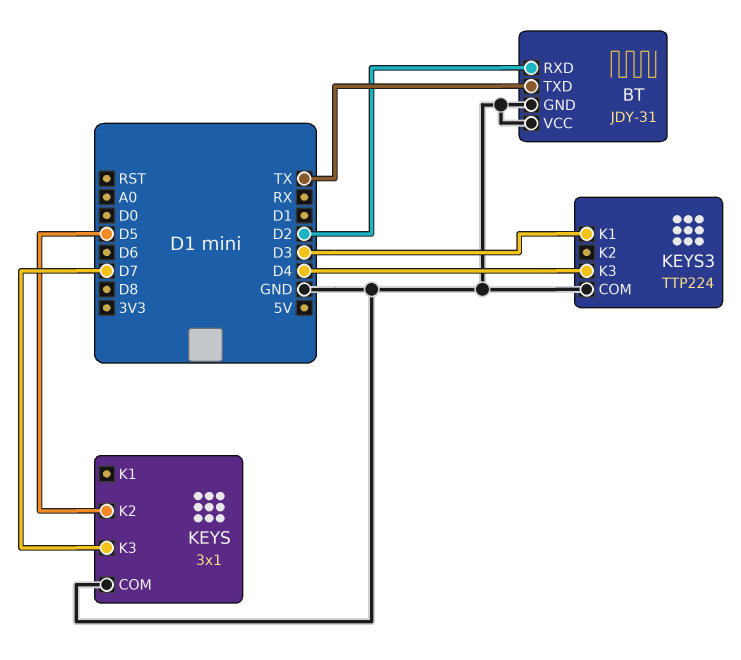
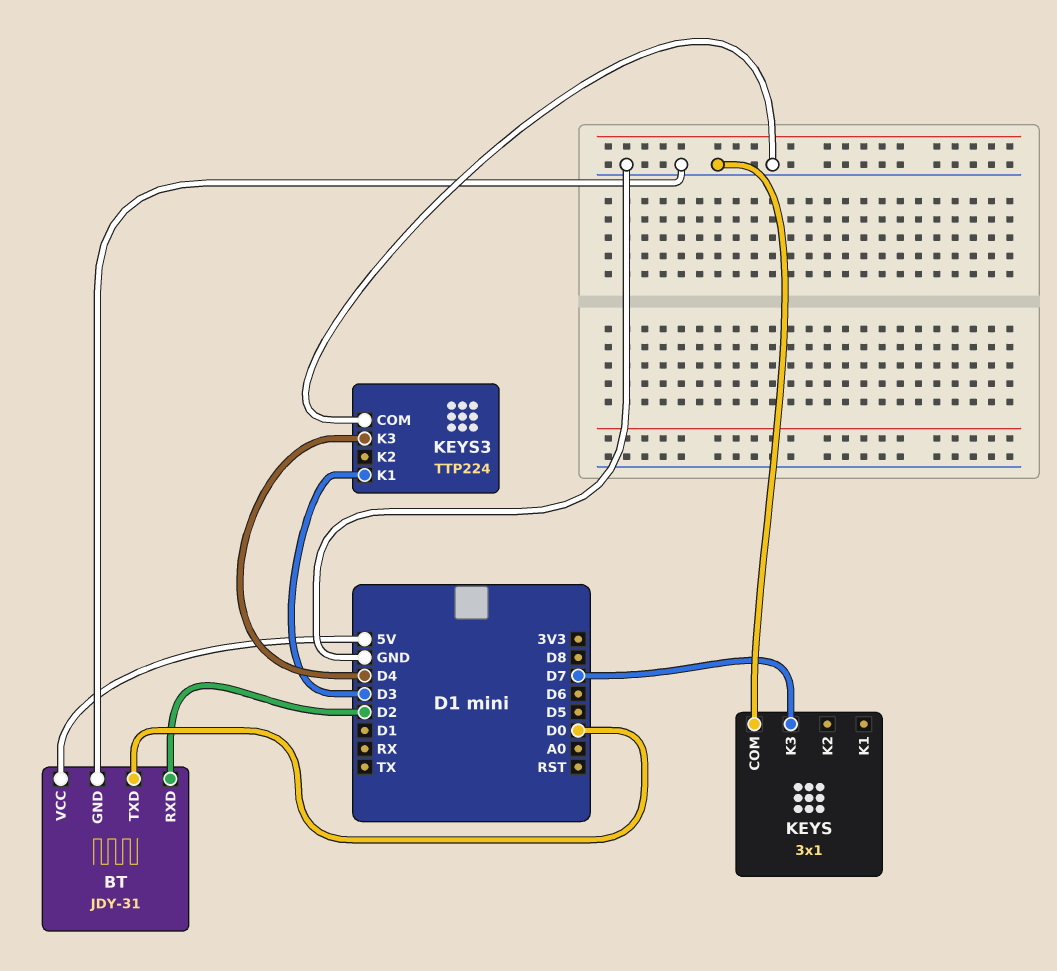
BT pin TXD: TX -> D0
BT pin VCC: GND -> 5V
KEYS pin K2: D5 -> none

